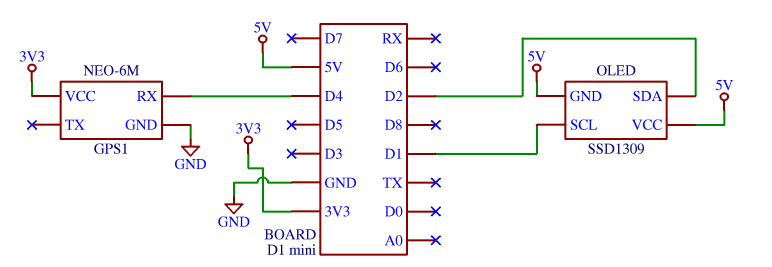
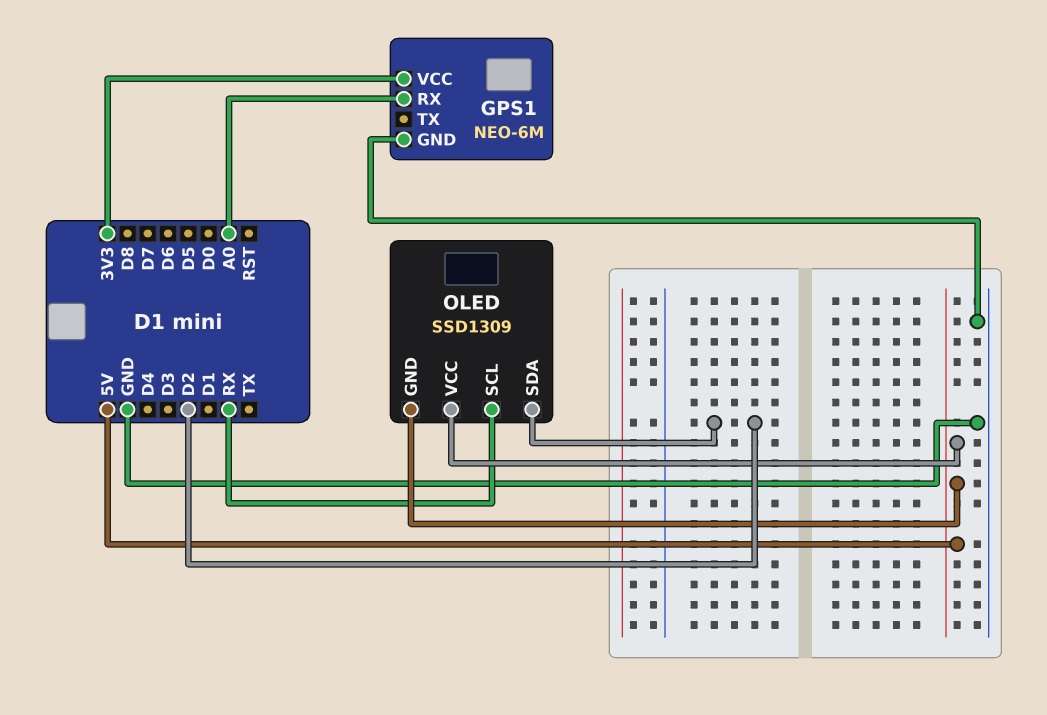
GPS1 pin RX: D4 -> A0
OLED pin SCL: D1 -> RX

